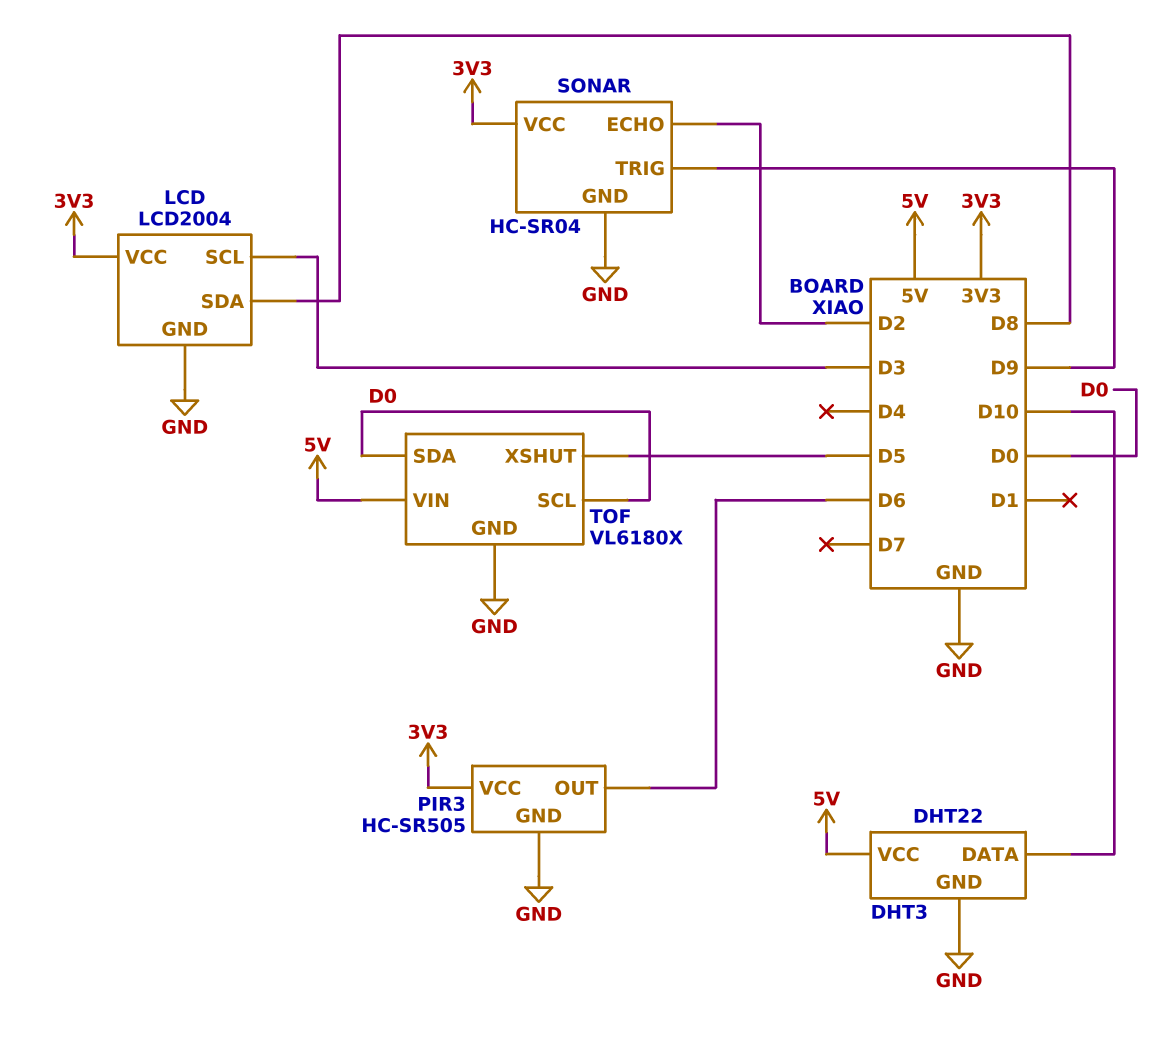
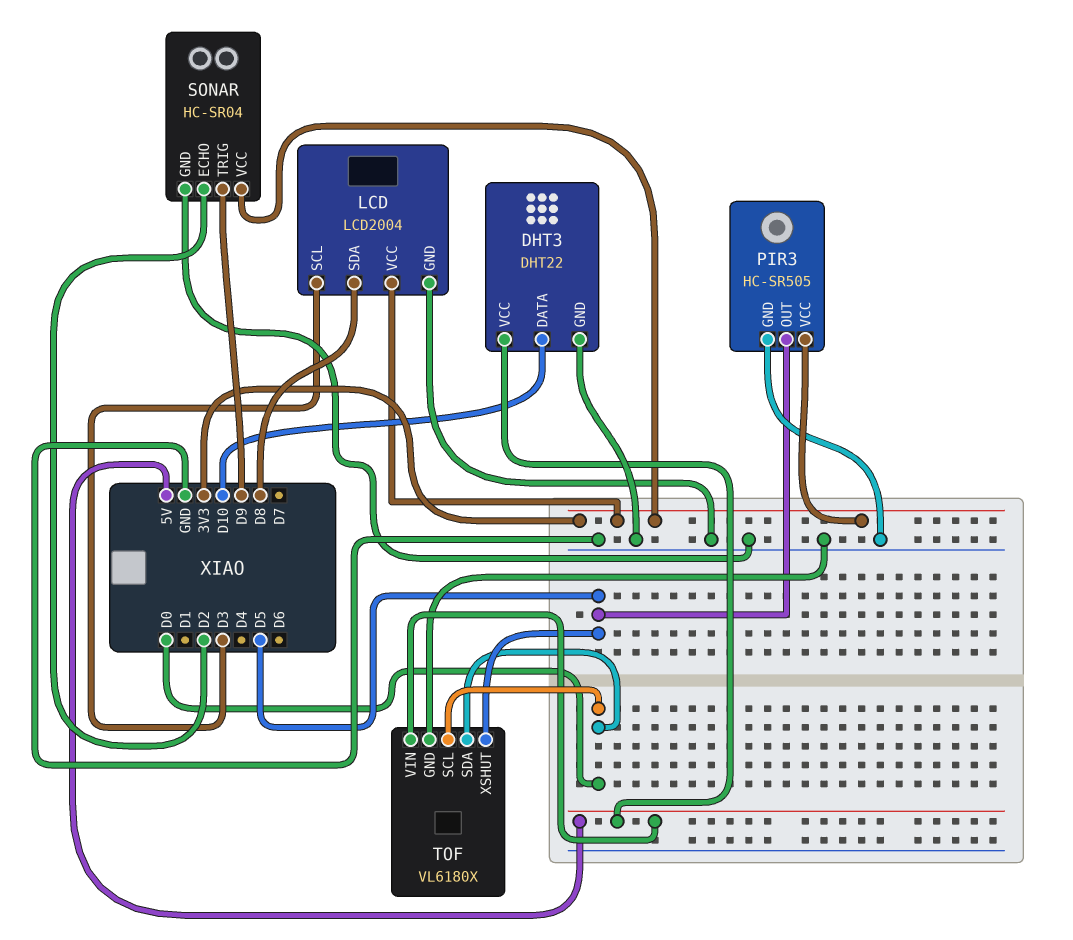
PIR3 pin OUT: D6 -> D5

